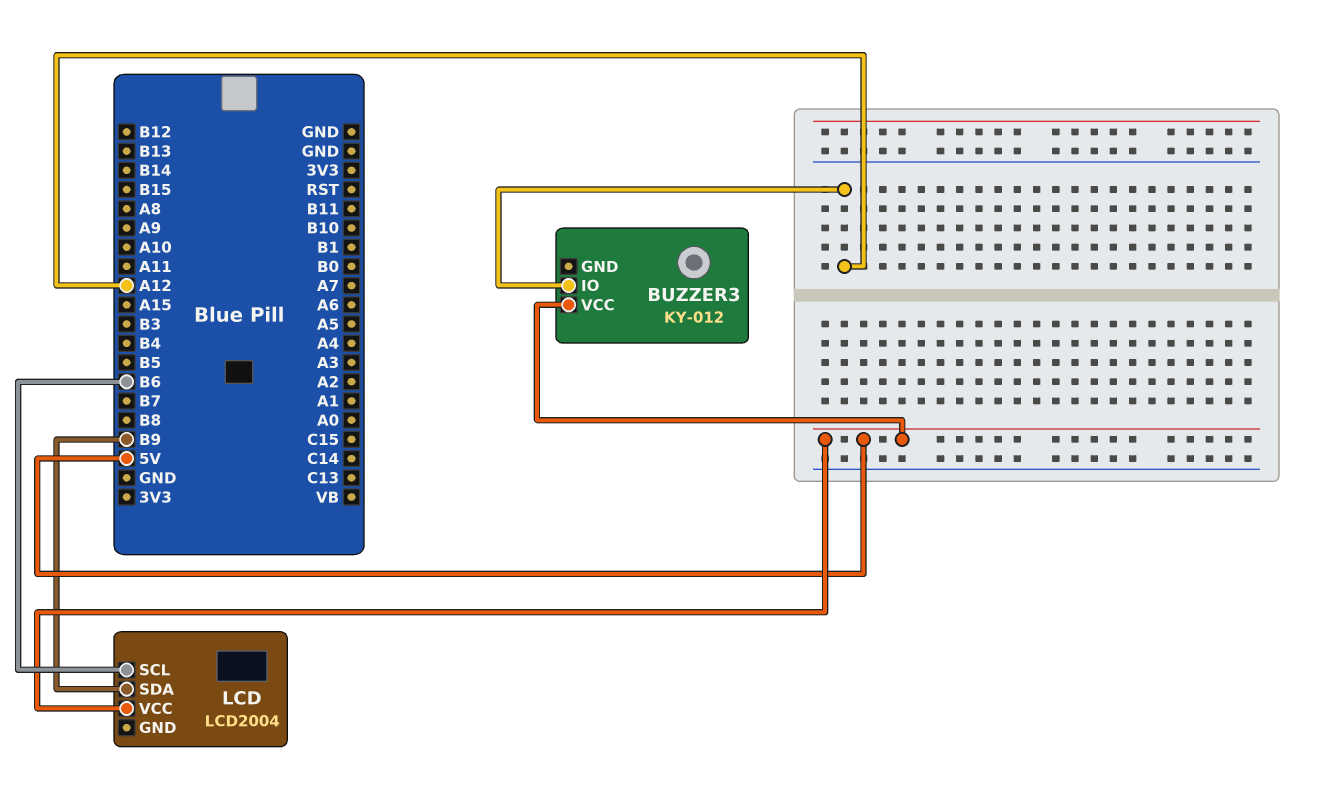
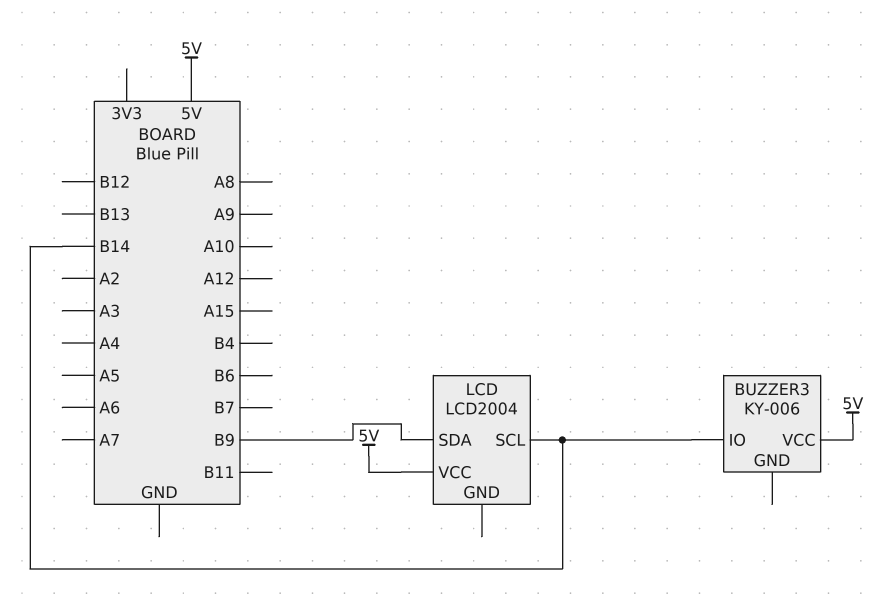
BUZZER3: KY-012 -> KY-006
BUZZER3 pin IO: A12 -> B14
LCD pin SCL: B6 -> B14

